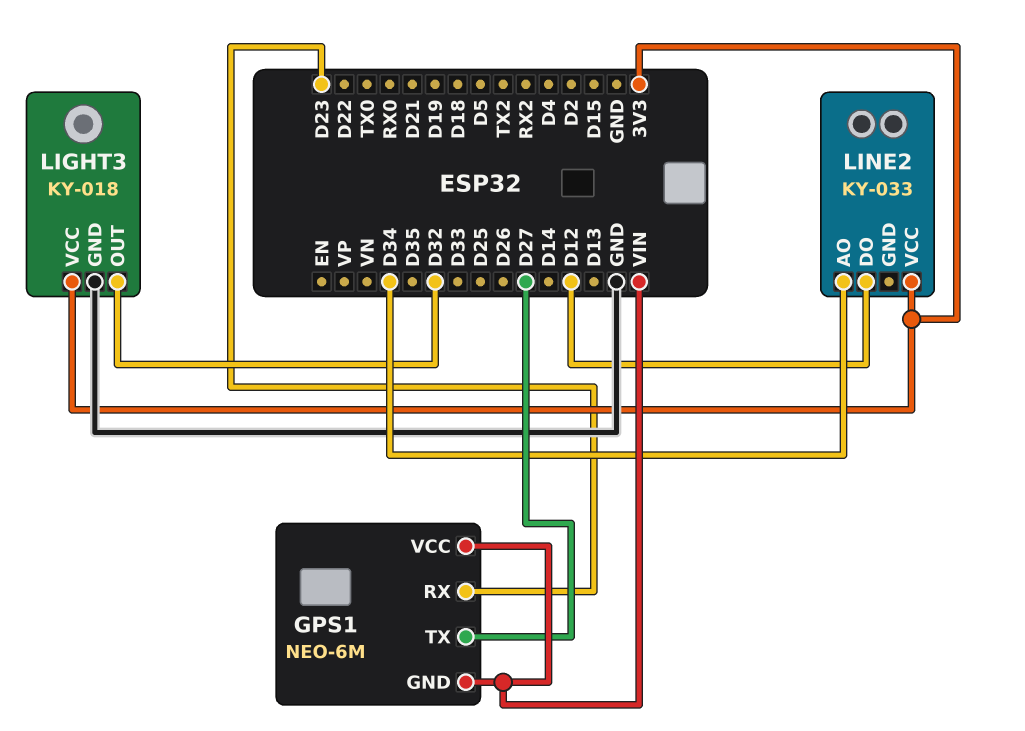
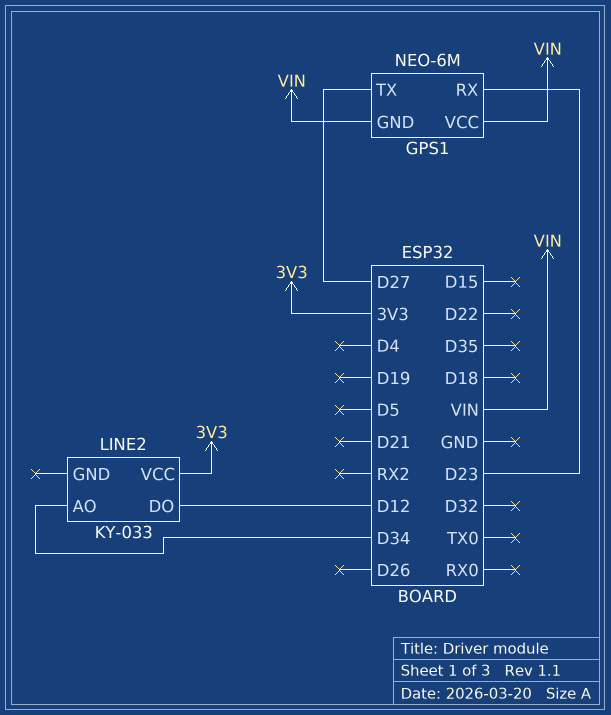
LIGHT3: KY-018 -> none
LIGHT3 pin GND: GND -> none
LIGHT3 pin OUT: D32 -> none
LIGHT3 pin VCC: 3V3 -> none

